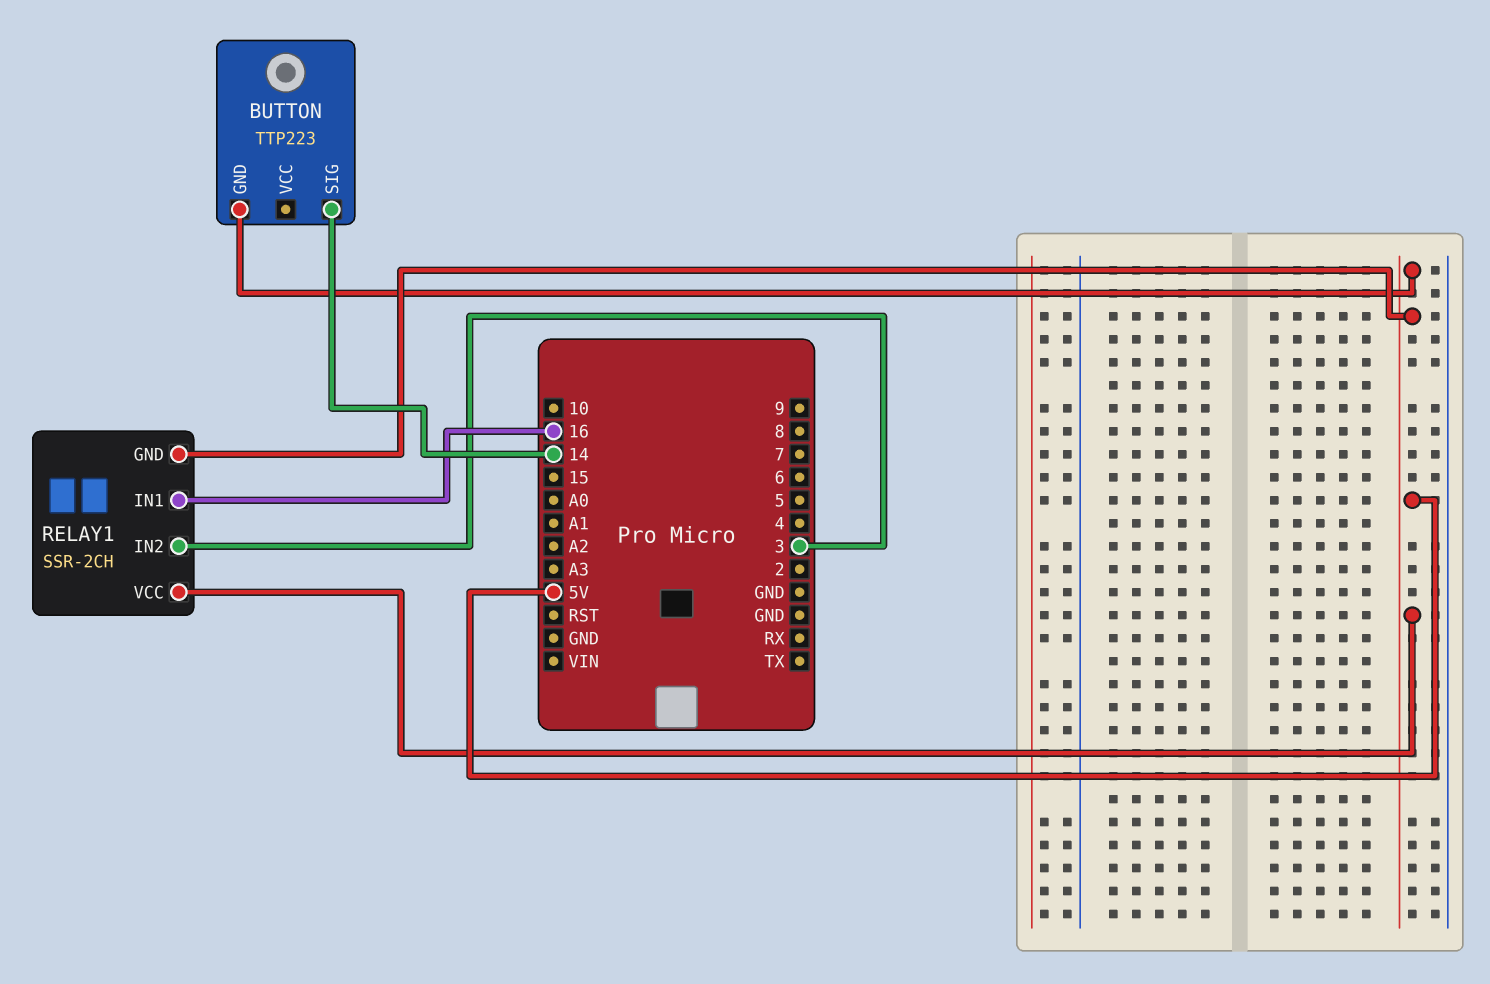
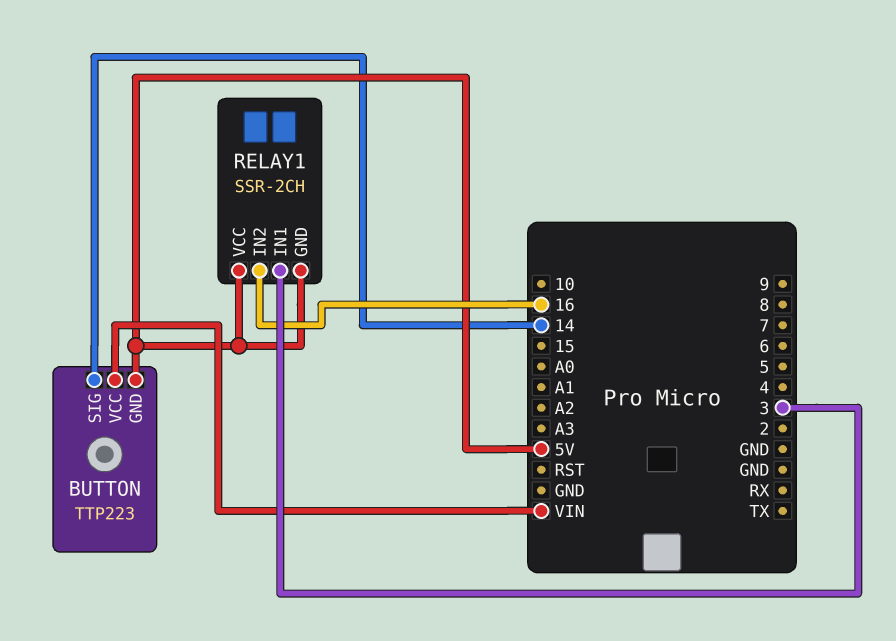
BUTTON pin VCC: none -> VIN
RELAY1 pin IN1: 16 -> 3
RELAY1 pin IN2: 3 -> 16

